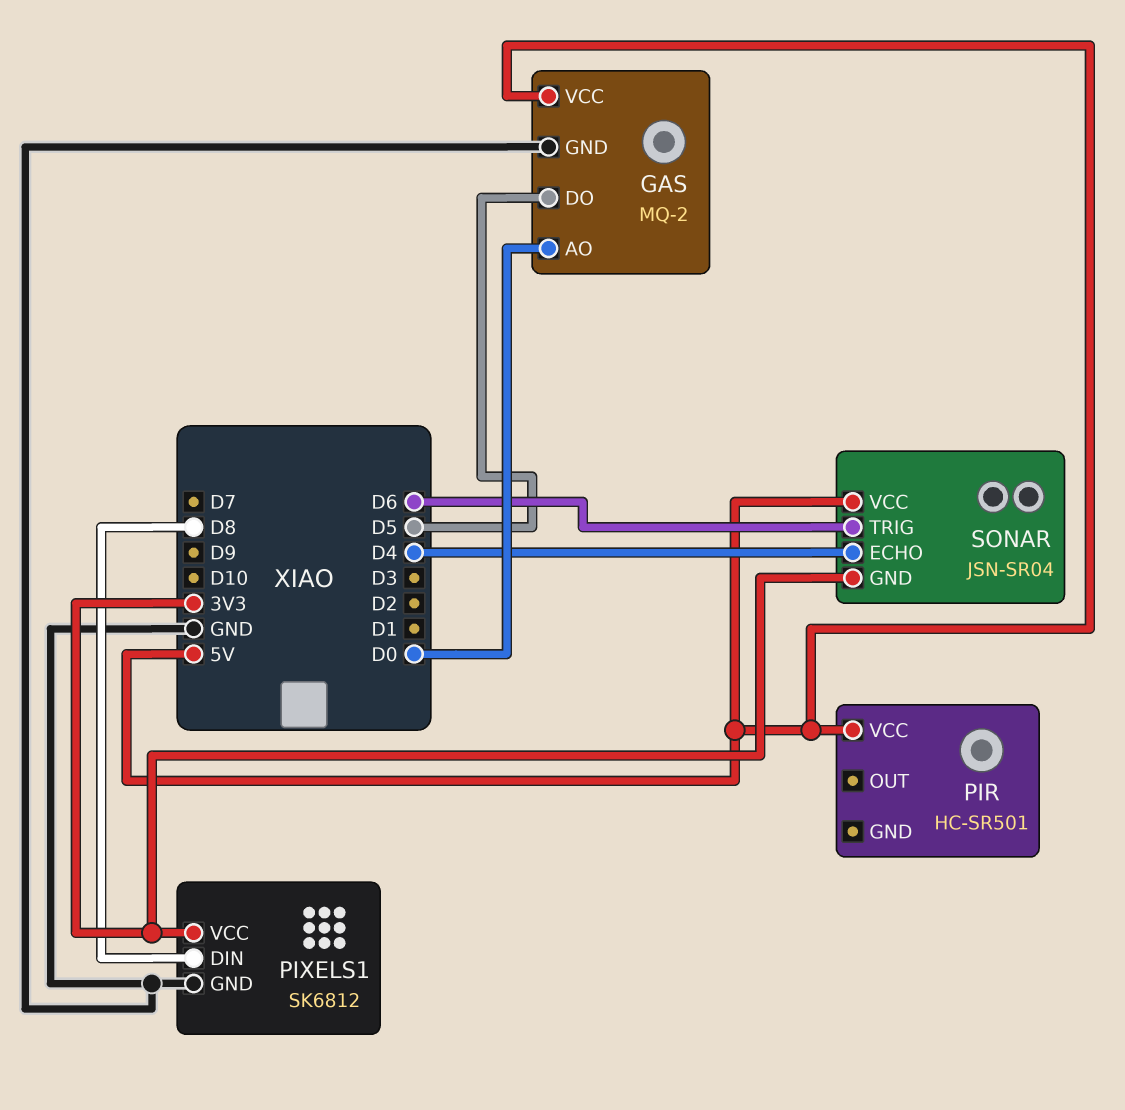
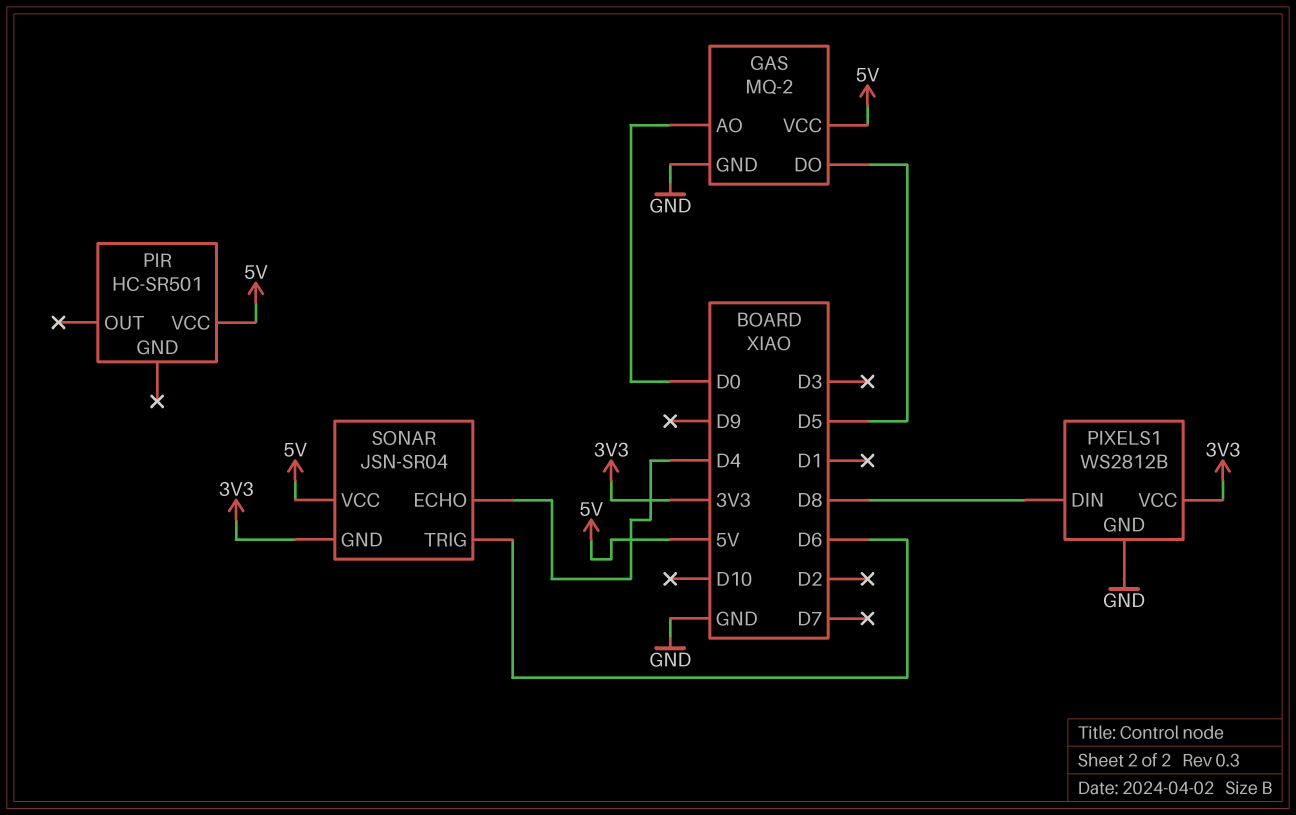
PIXELS1: SK6812 -> WS2812B

